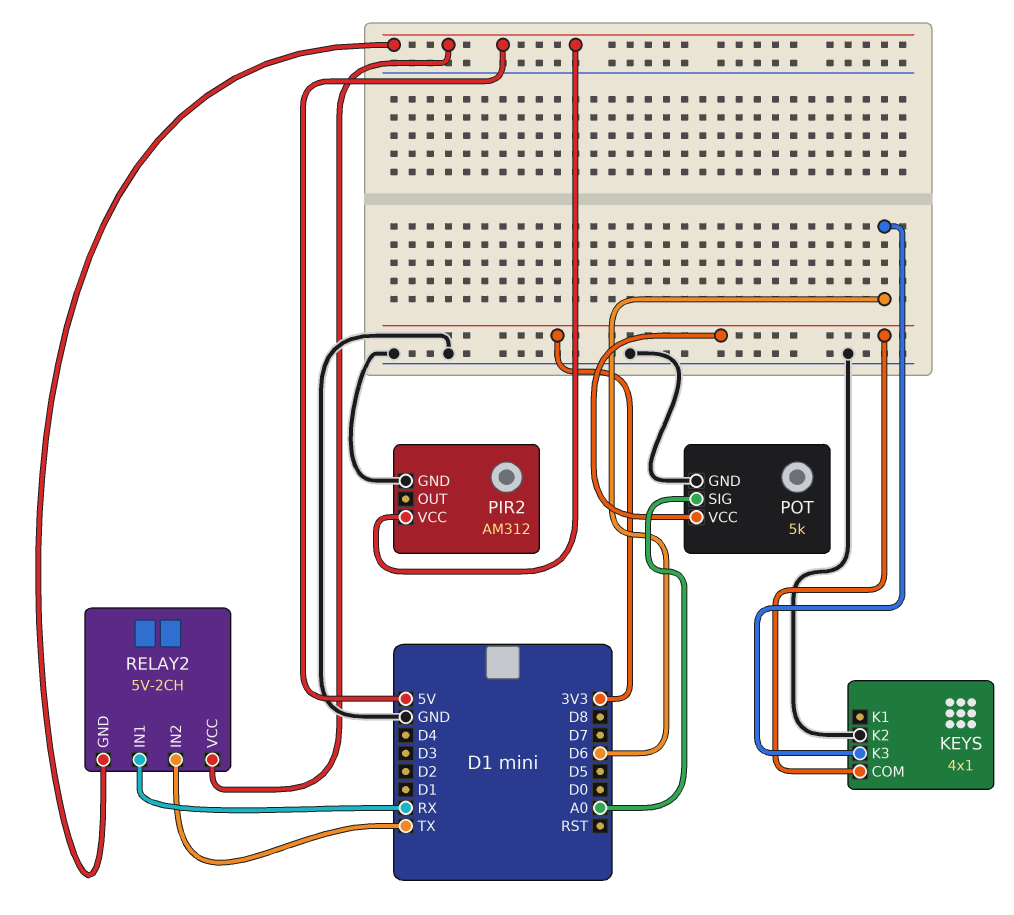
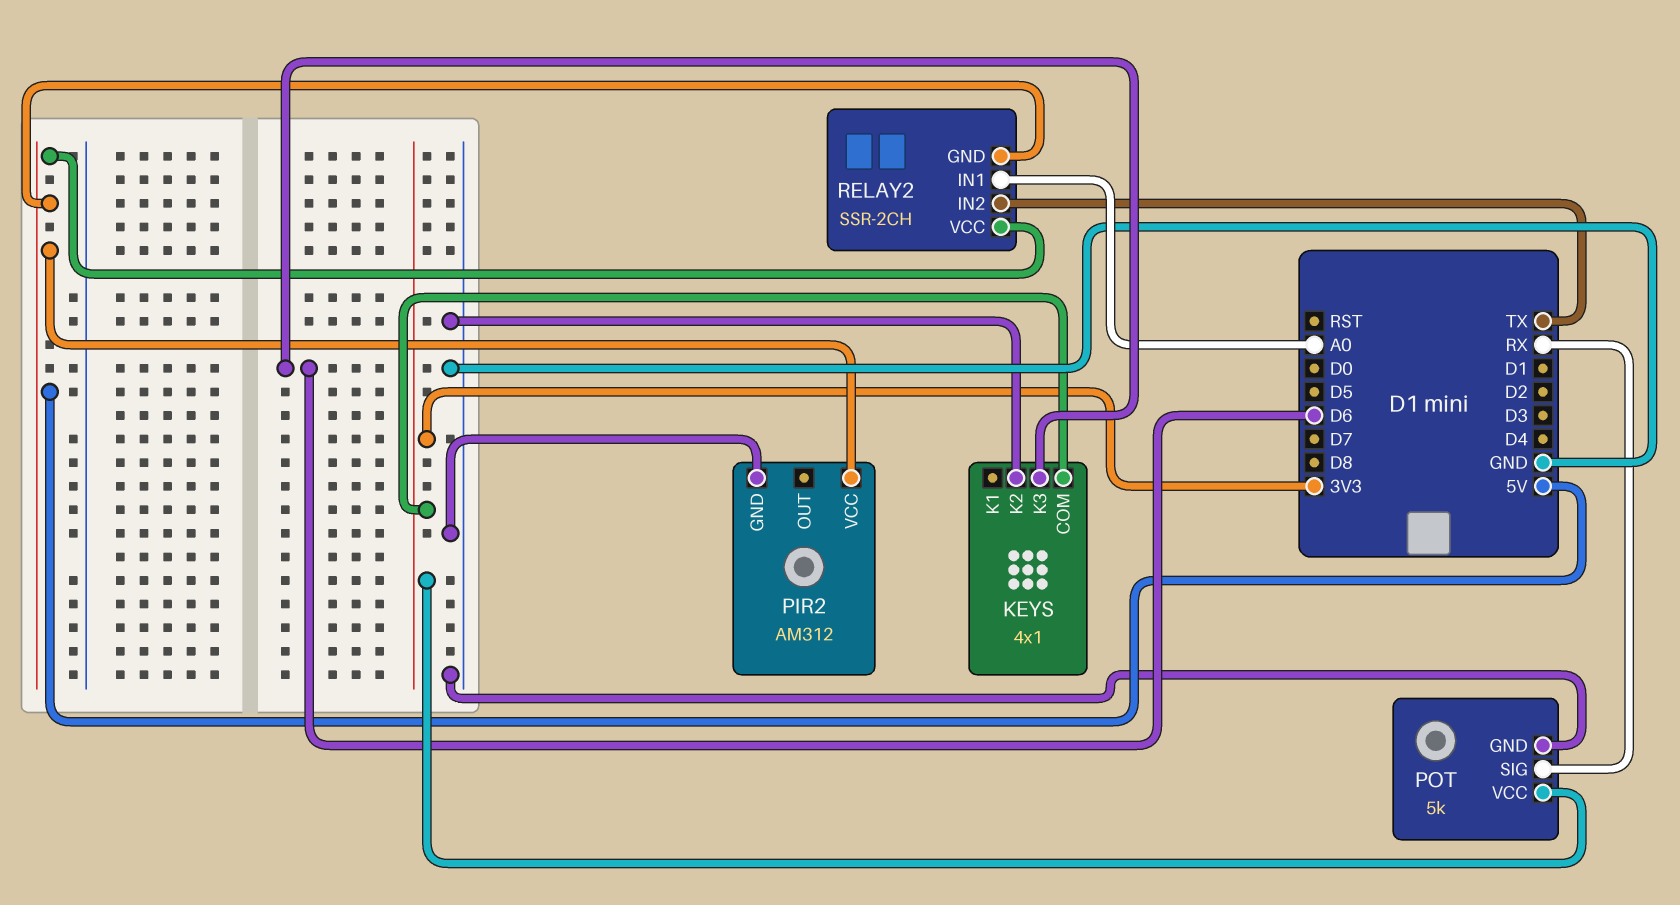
POT pin SIG: A0 -> RX
RELAY2: 5V-2CH -> SSR-2CH
RELAY2 pin IN1: RX -> A0

